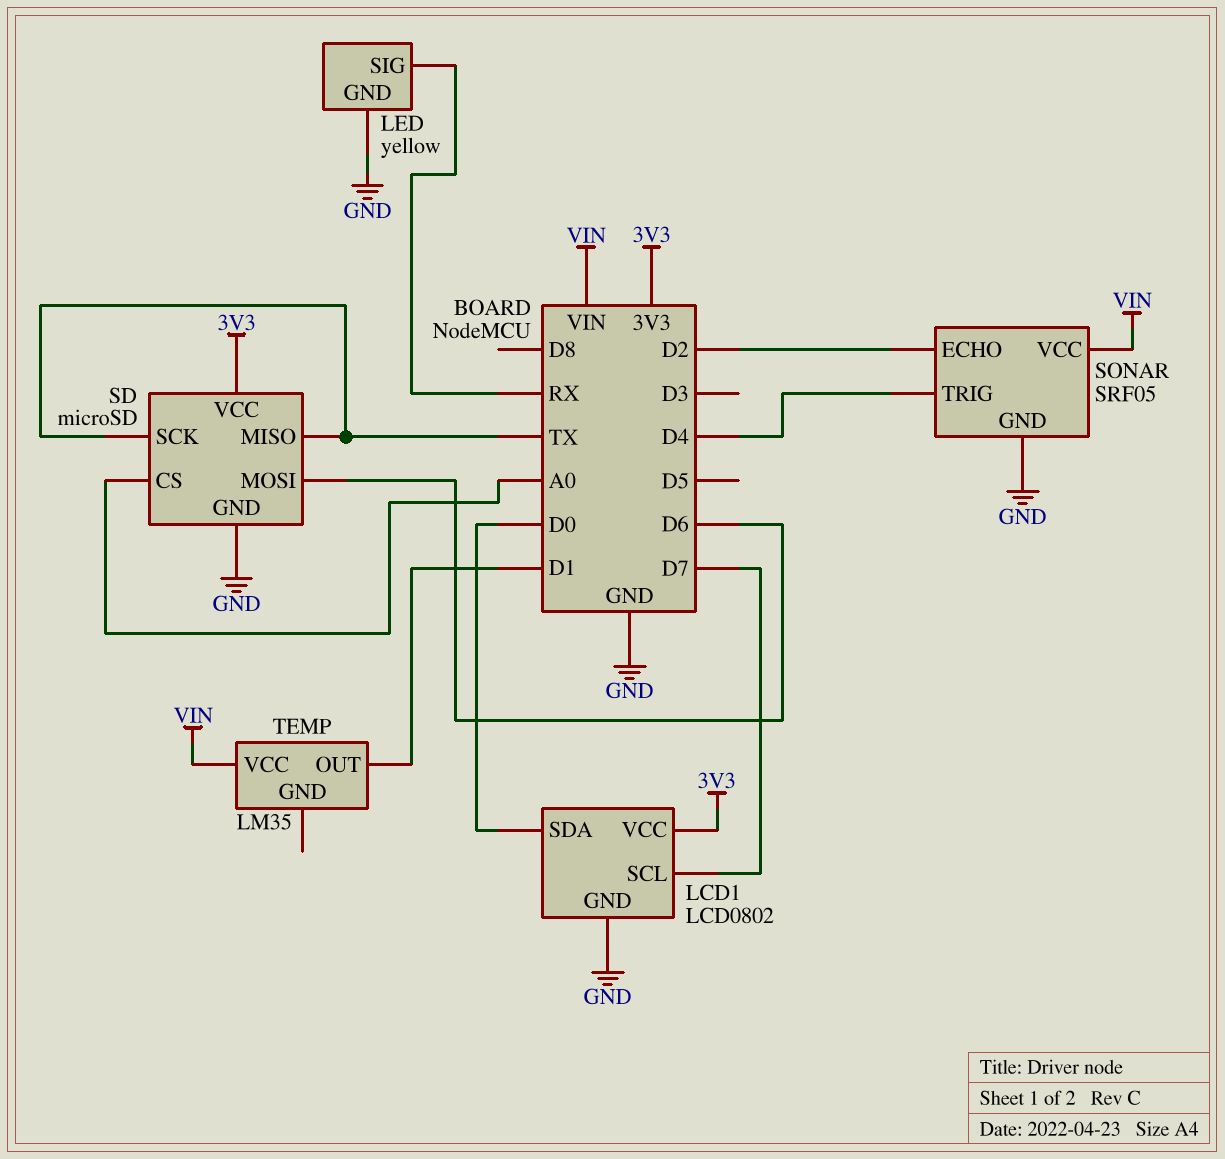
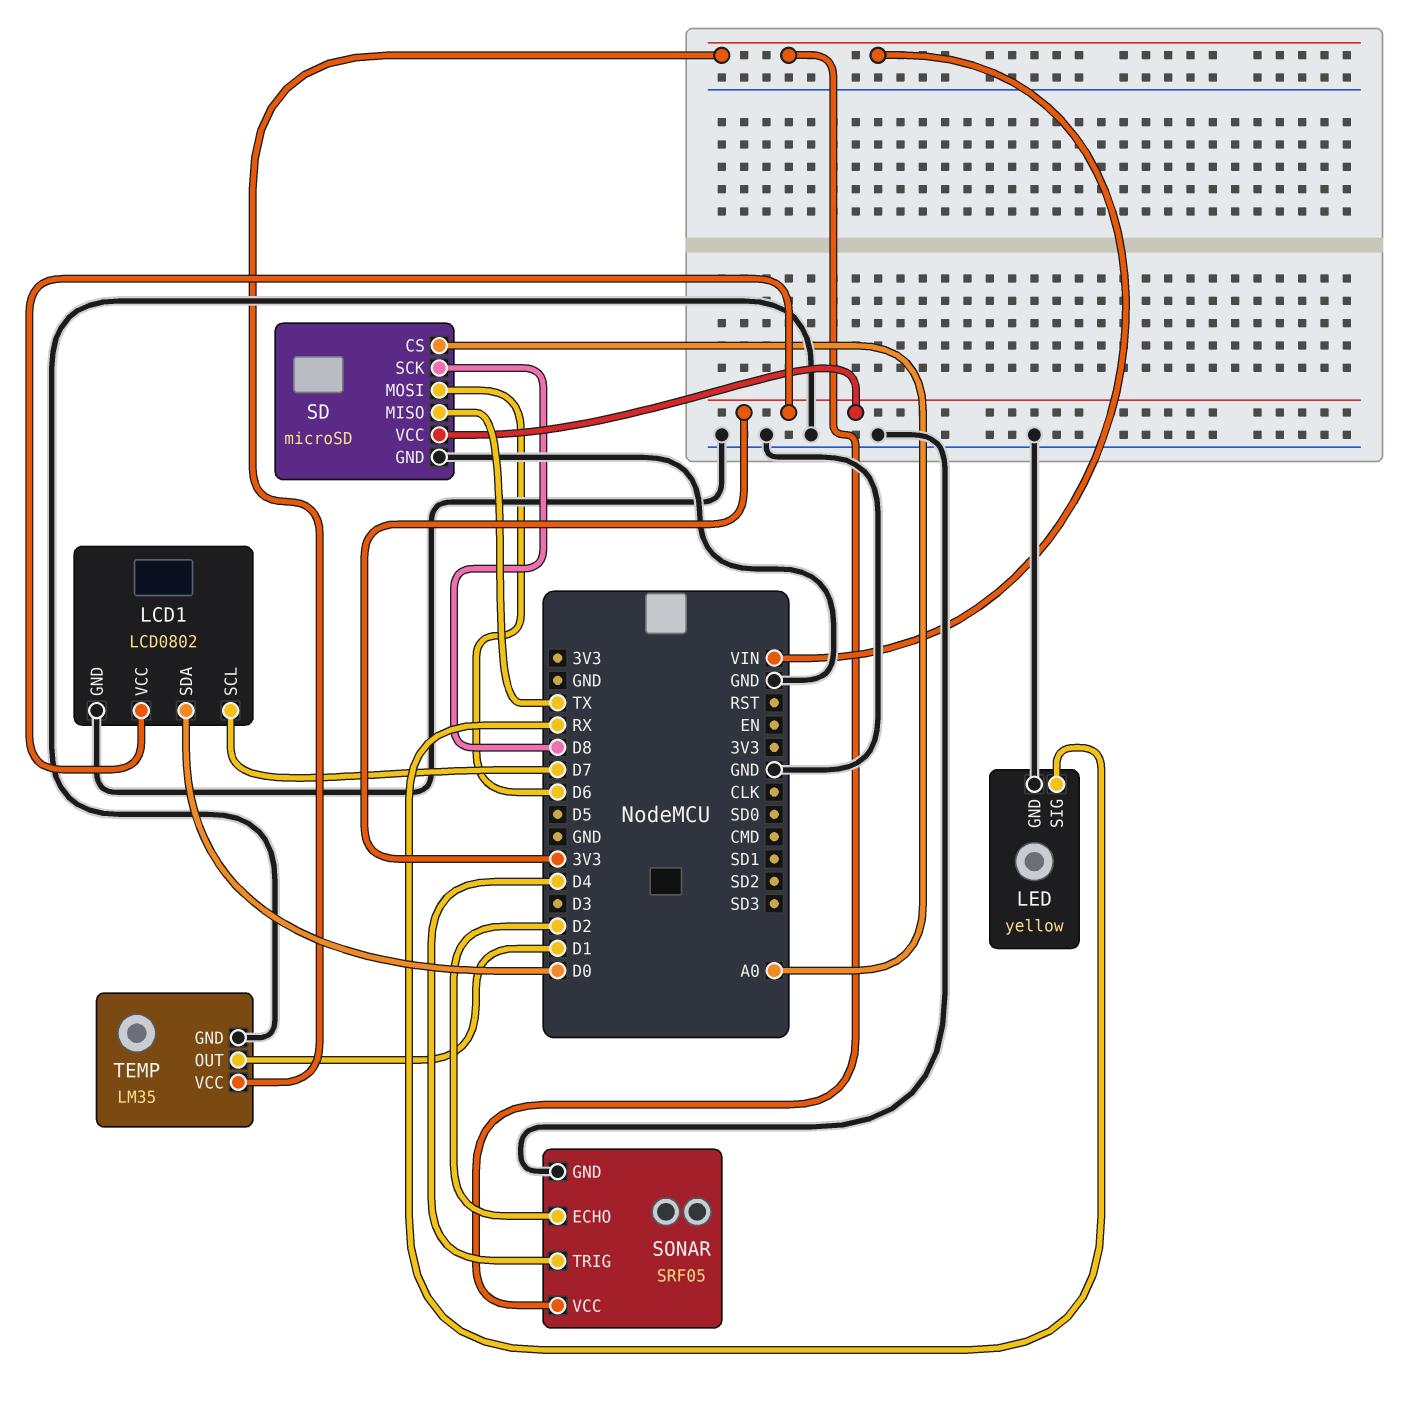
SD pin SCK: TX -> D8
TEMP pin GND: none -> GND

